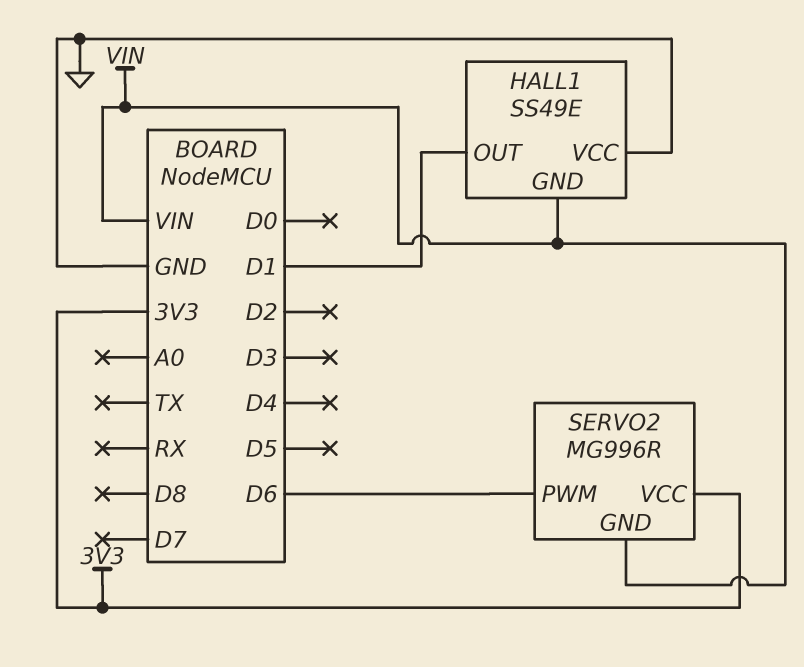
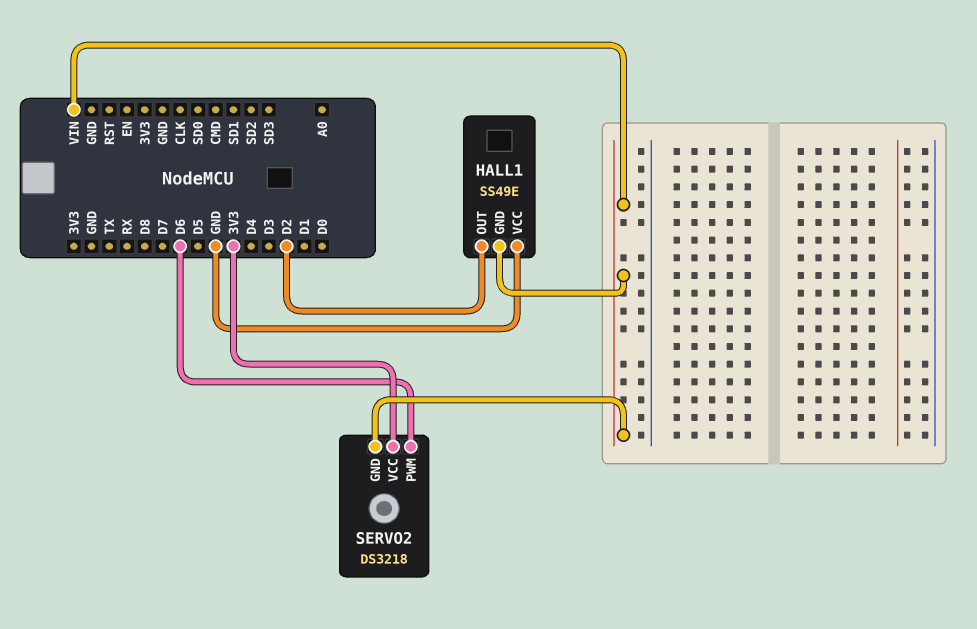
HALL1 pin OUT: D1 -> D2
SERVO2: MG996R -> DS3218

